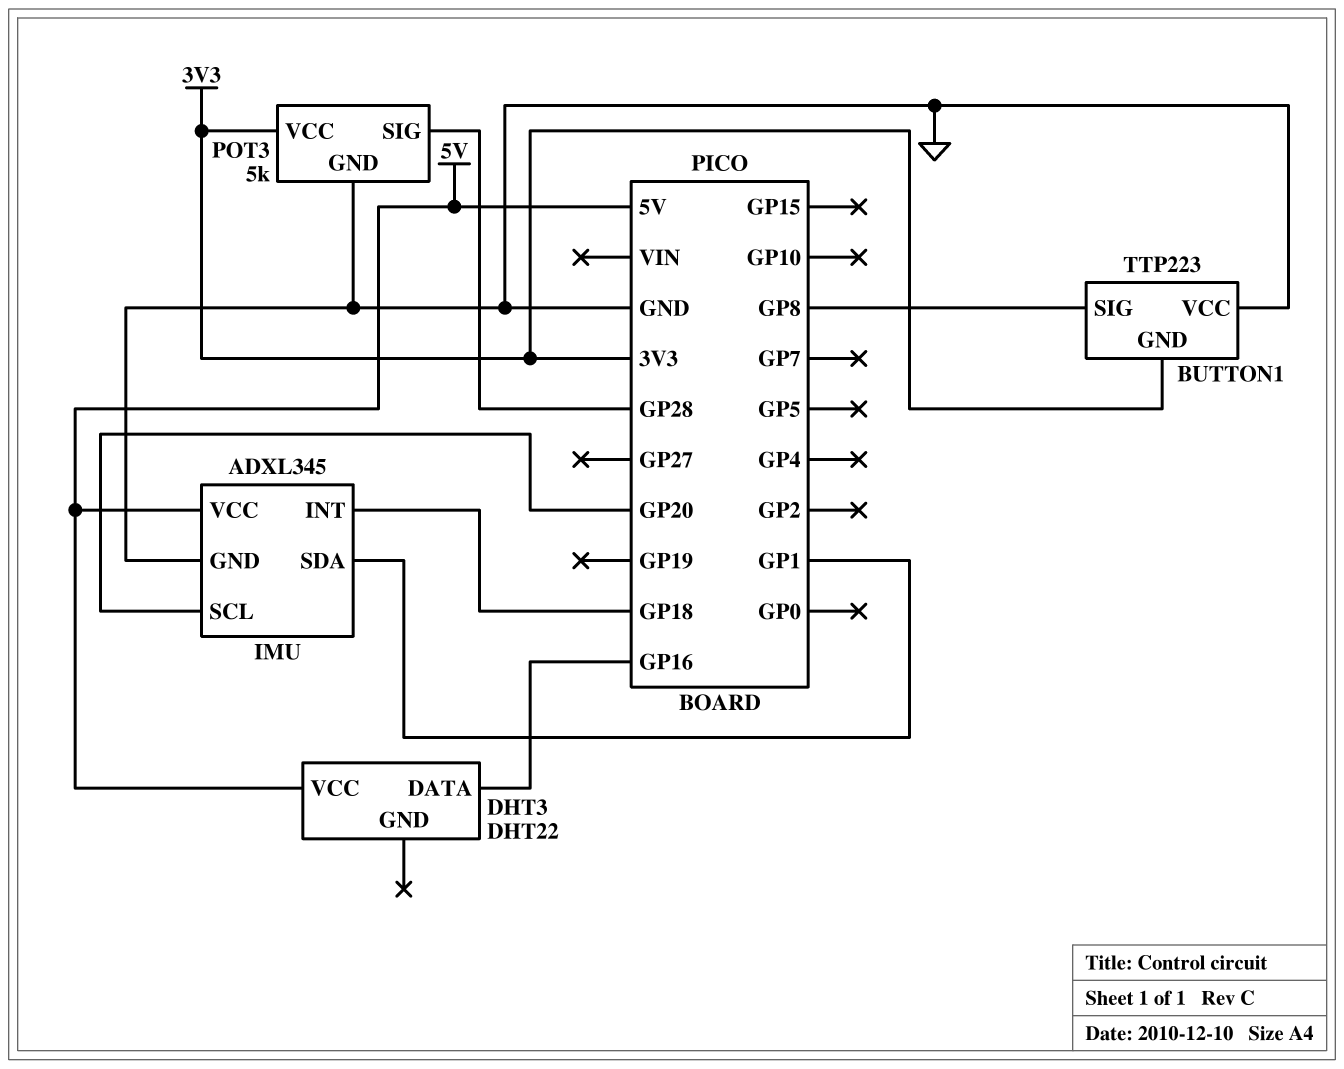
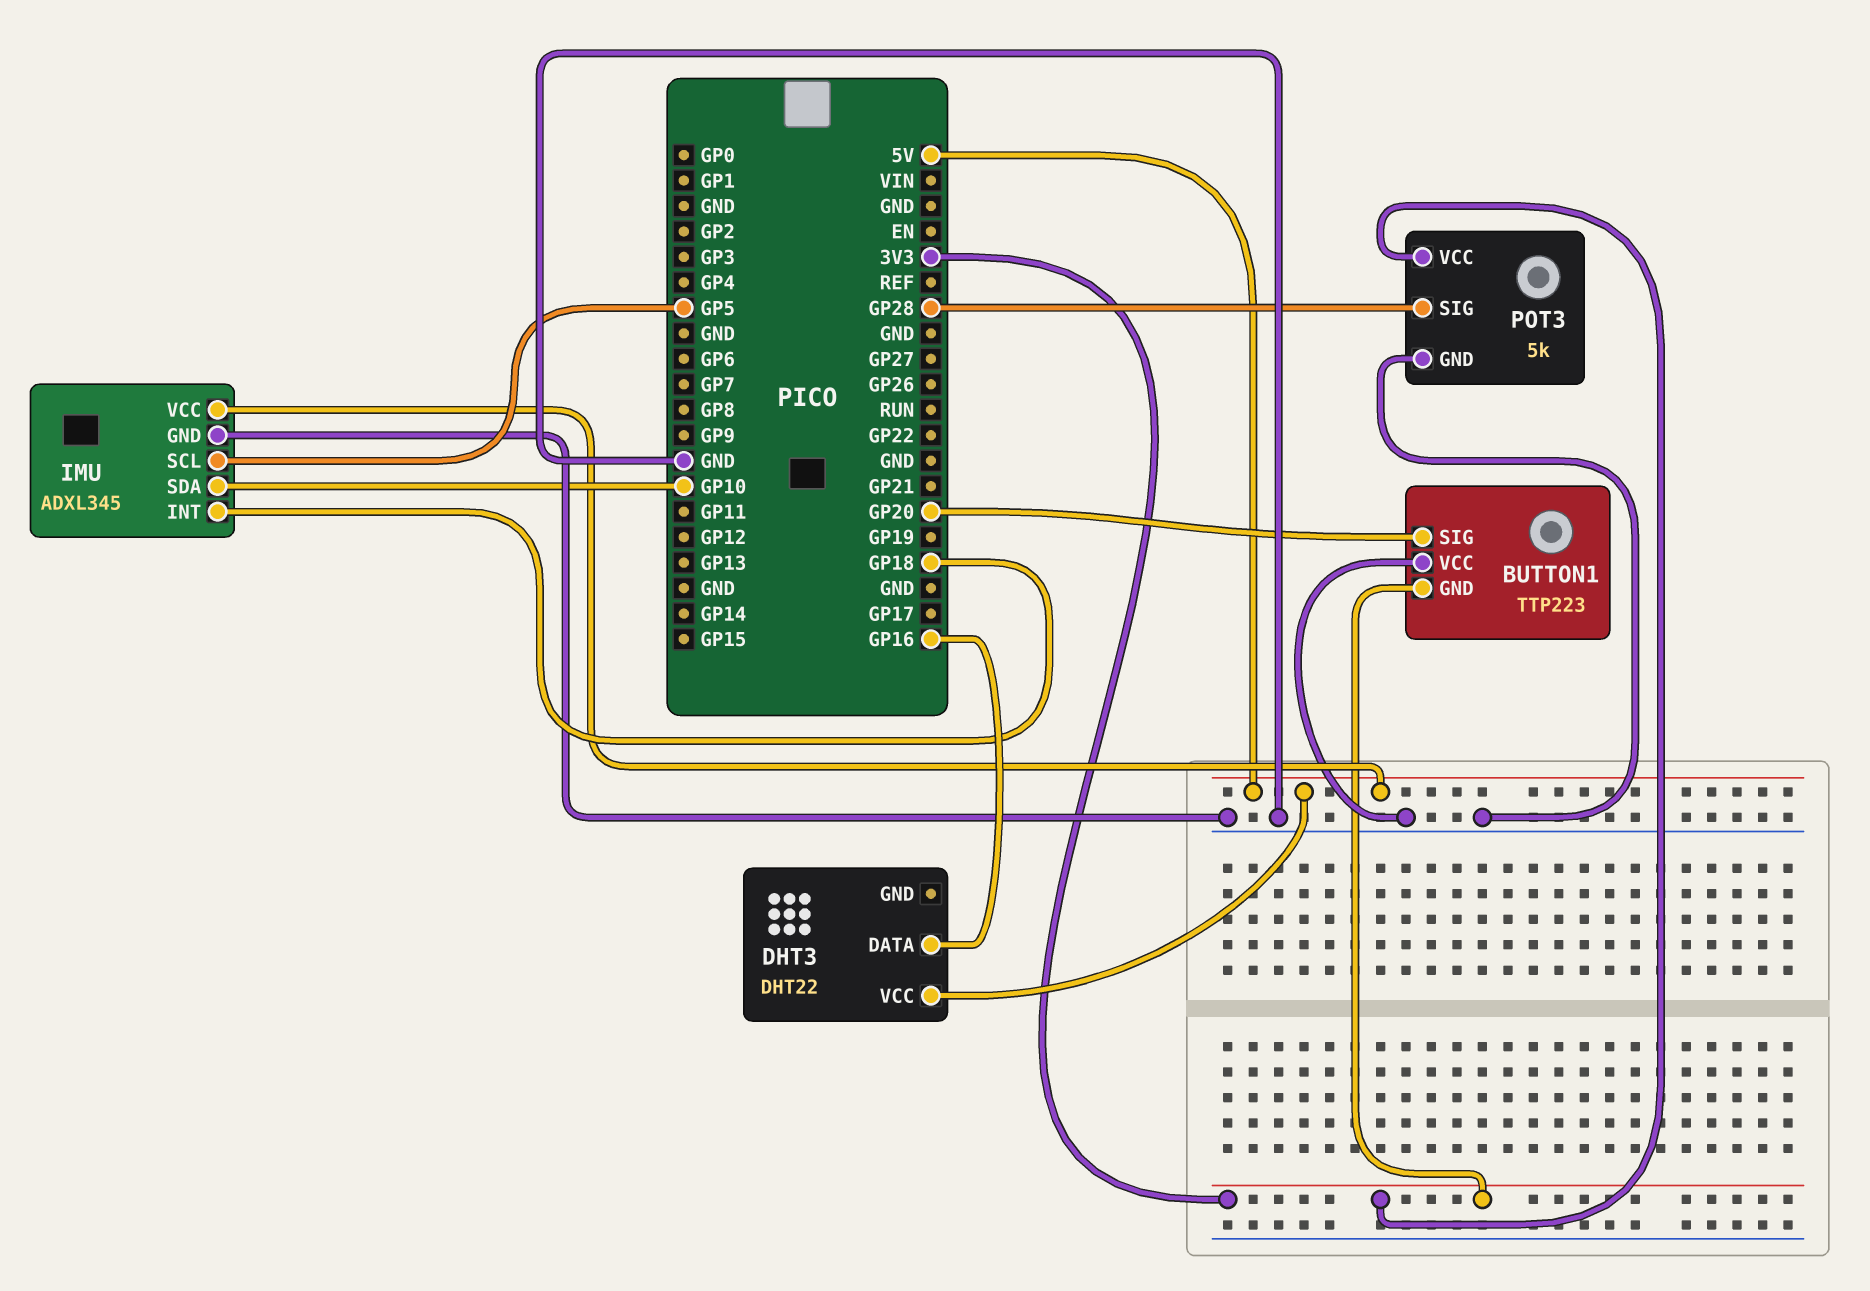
BUTTON1 pin SIG: GP8 -> GP20
IMU pin SCL: GP20 -> GP5
IMU pin SDA: GP1 -> GP10

